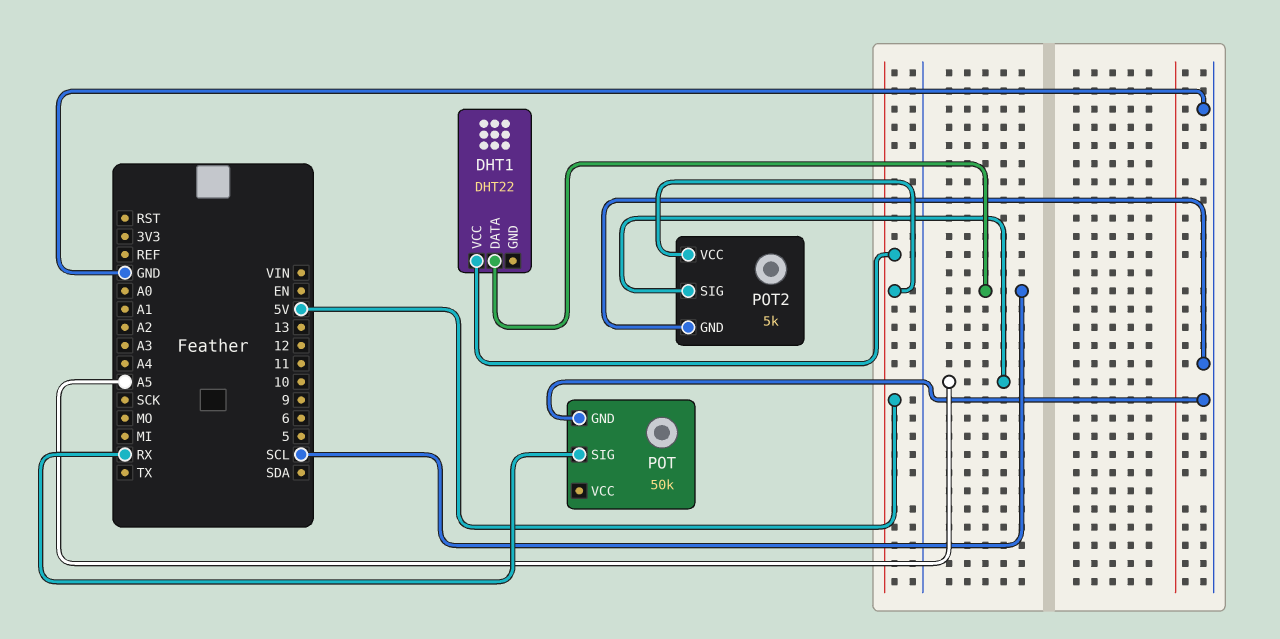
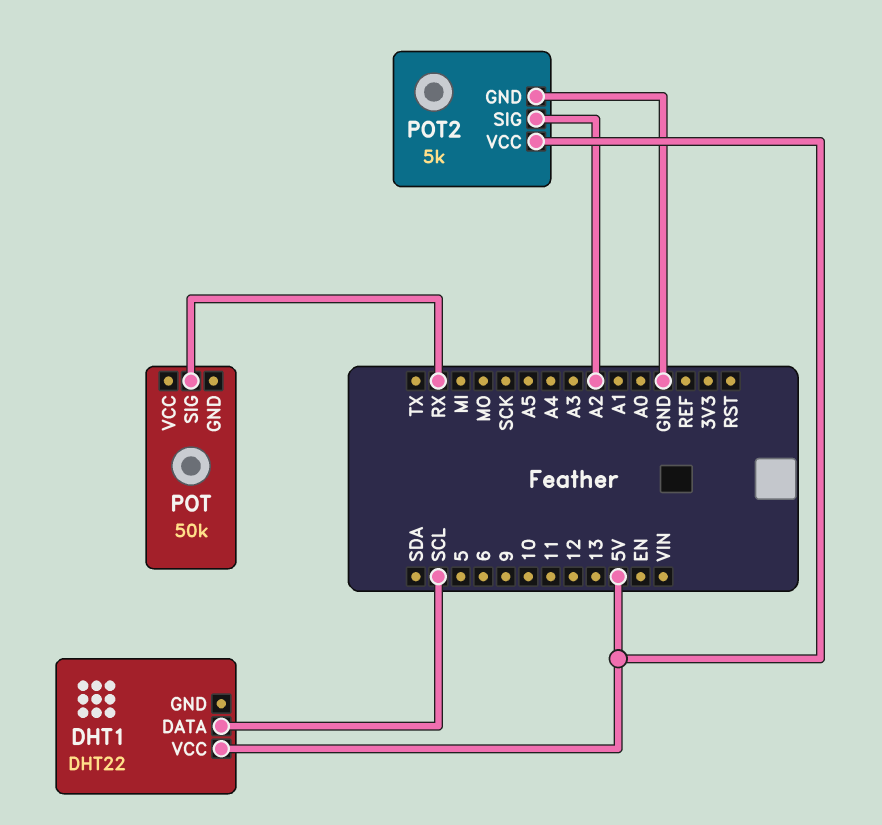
POT pin GND: GND -> none
POT2 pin SIG: A5 -> A2

